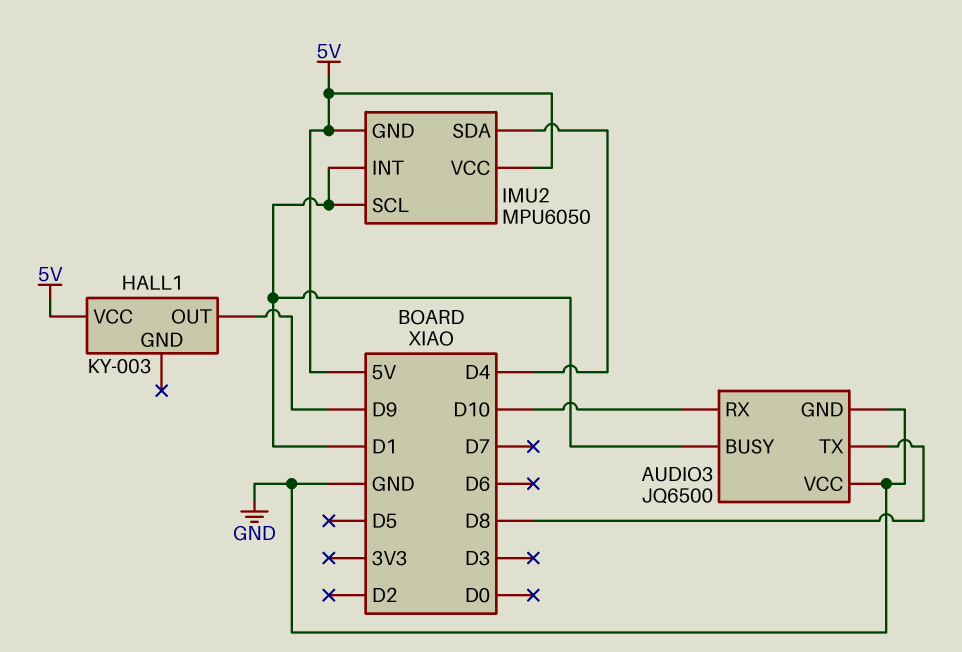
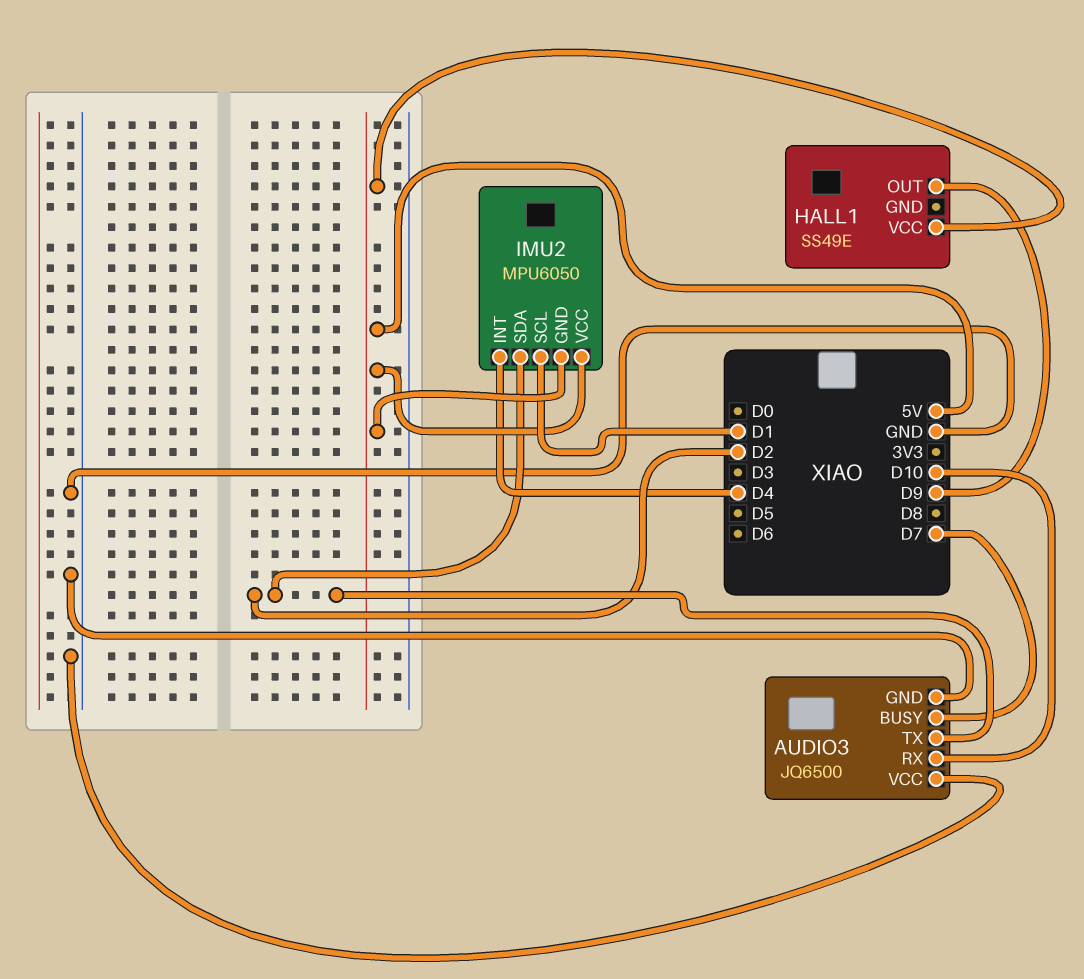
AUDIO3 pin BUSY: D1 -> D7
AUDIO3 pin TX: D8 -> D2
HALL1: KY-003 -> SS49E
IMU2 pin INT: D1 -> D4
IMU2 pin SDA: D4 -> D2

